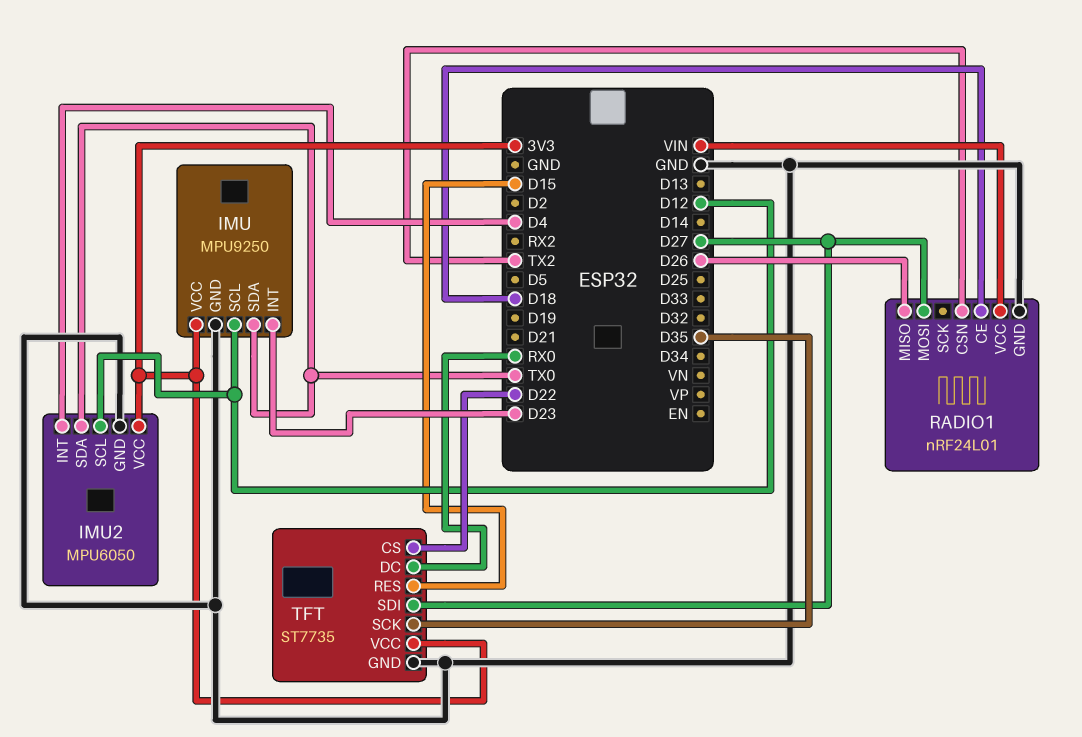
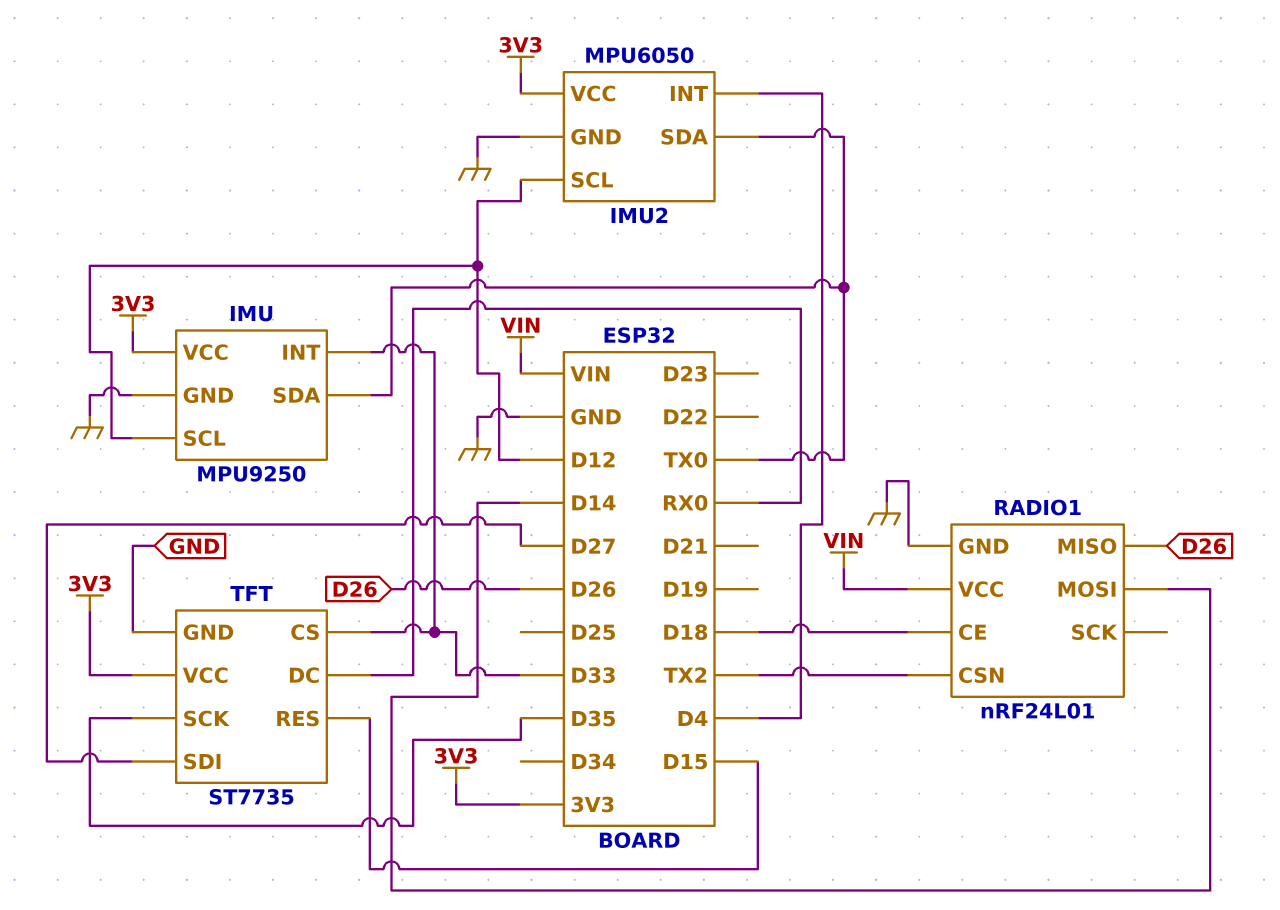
IMU pin INT: D23 -> D33
RADIO1 pin MOSI: D27 -> D14
TFT pin CS: D22 -> D33

